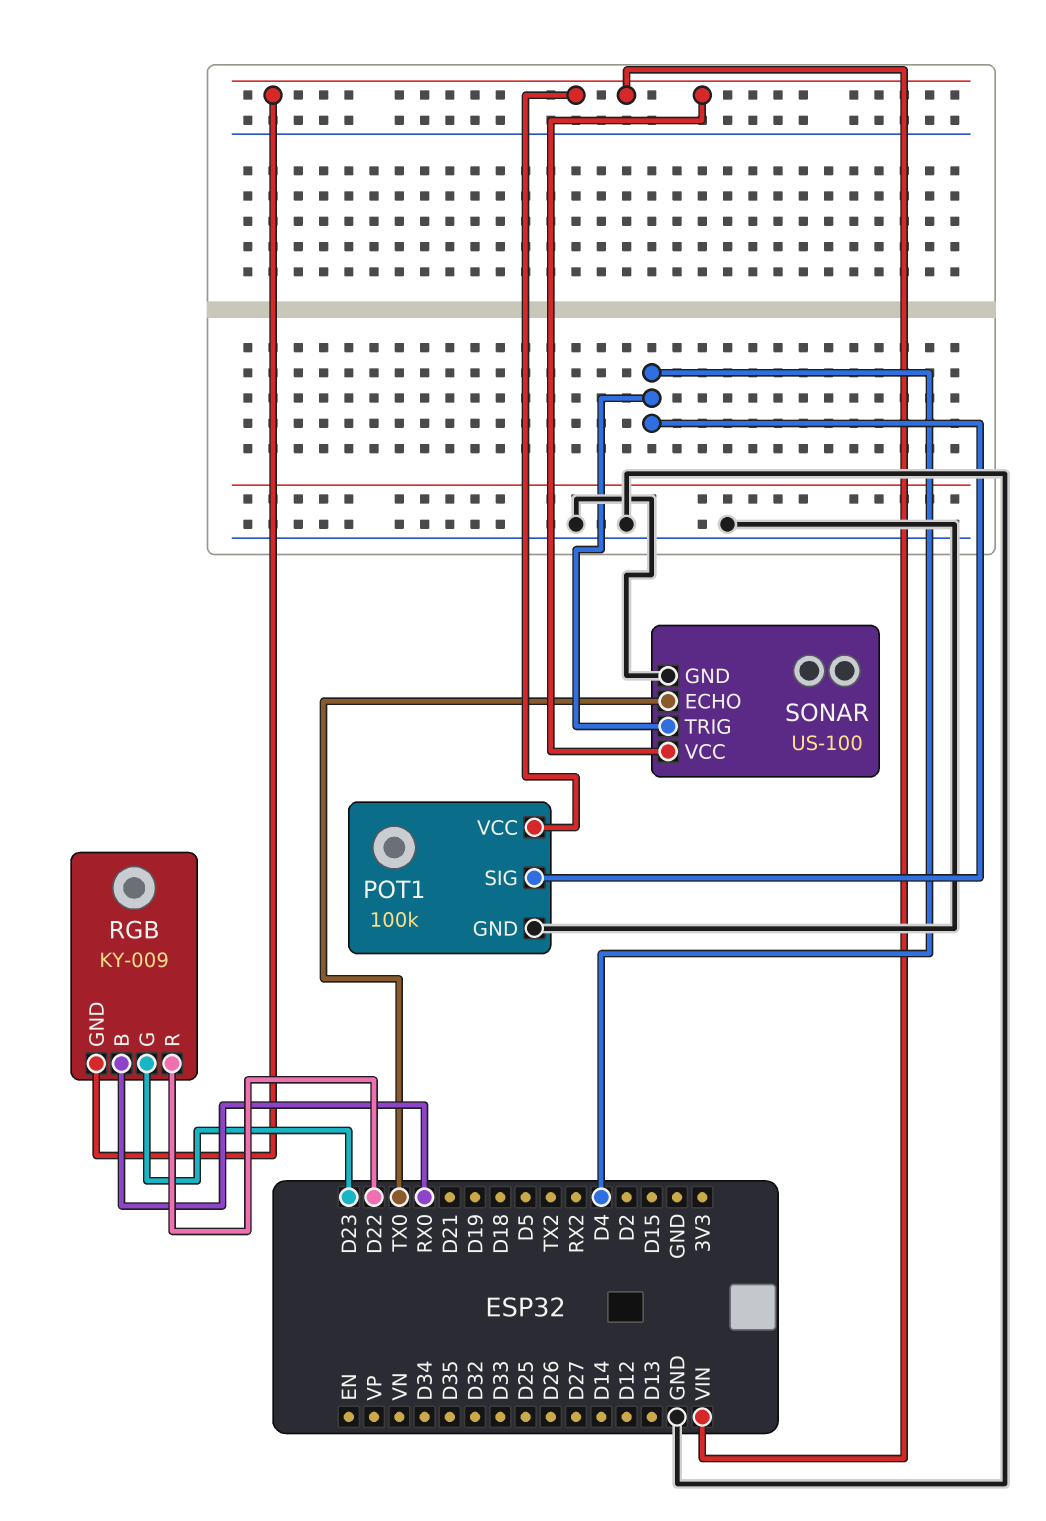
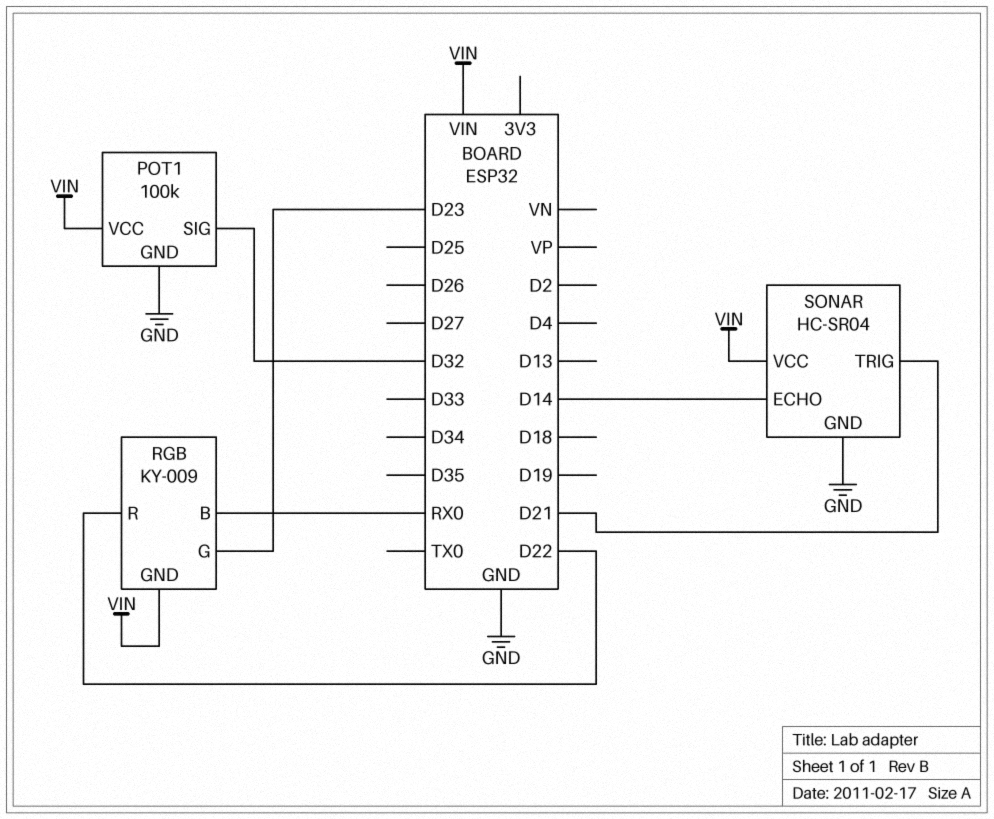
POT1 pin SIG: D4 -> D32
SONAR: US-100 -> HC-SR04
SONAR pin ECHO: TX0 -> D14
SONAR pin TRIG: D4 -> D21

